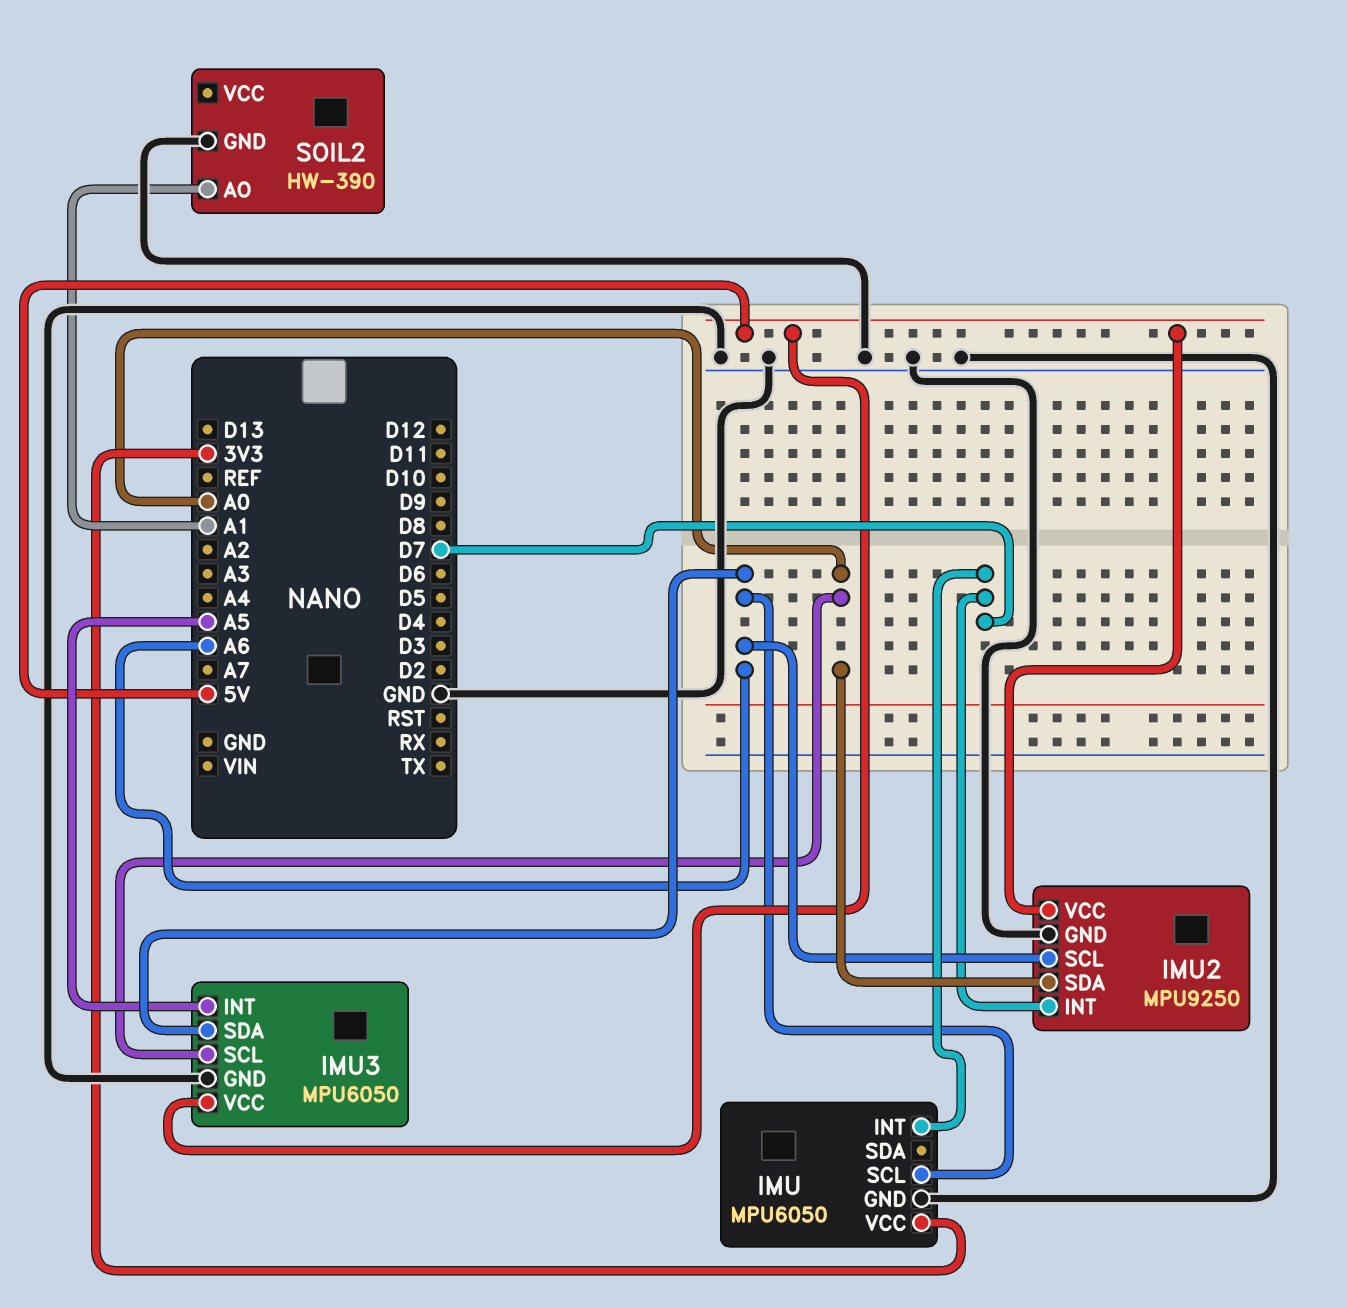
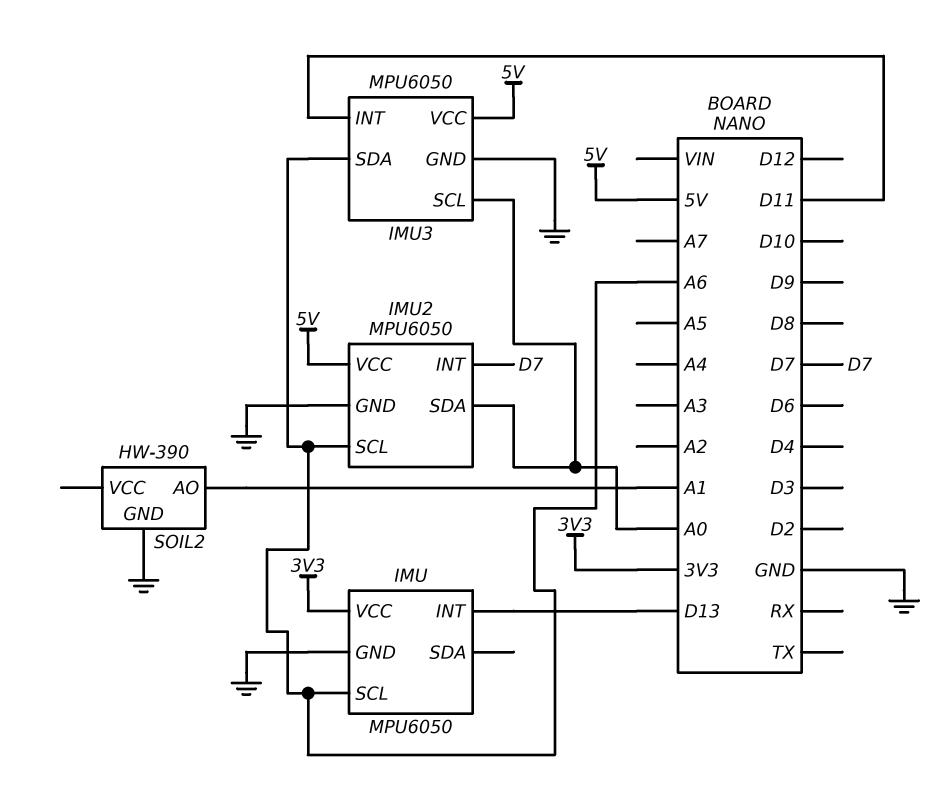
IMU pin INT: D7 -> D13
IMU2: MPU9250 -> MPU6050
IMU3 pin INT: A5 -> D11

